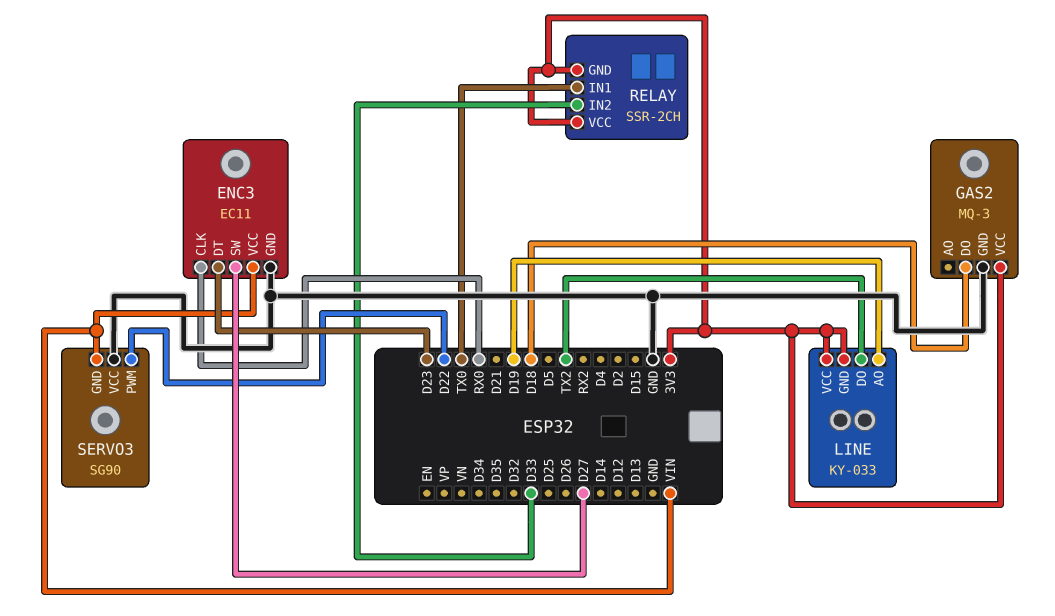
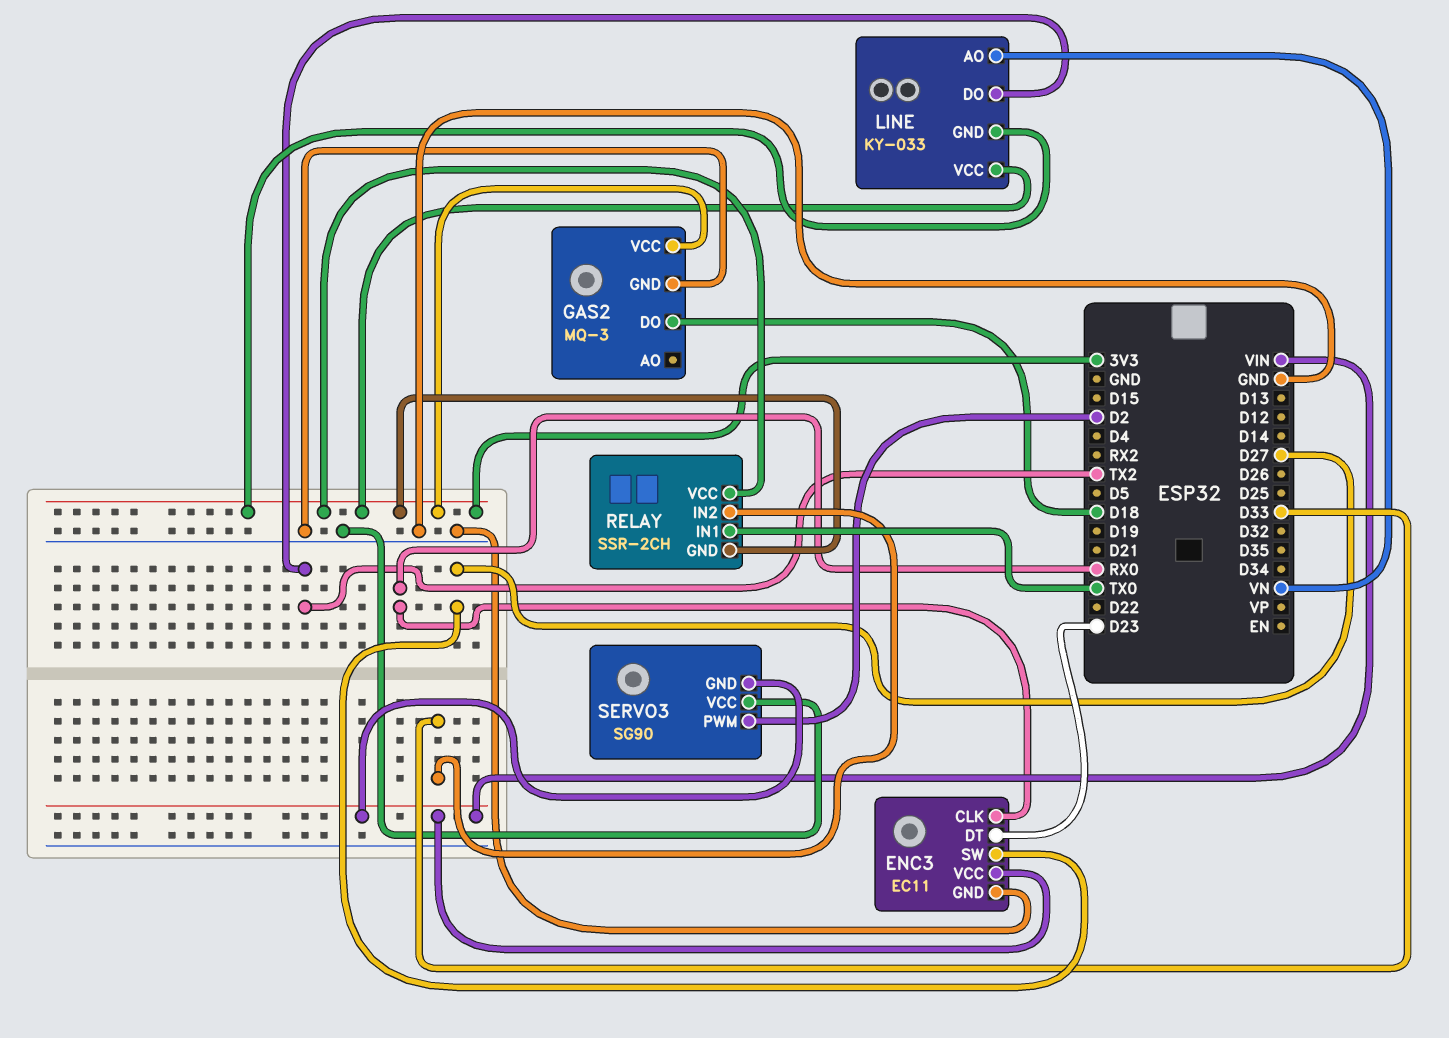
LINE pin AO: D19 -> VN
SERVO3 pin PWM: D22 -> D2

